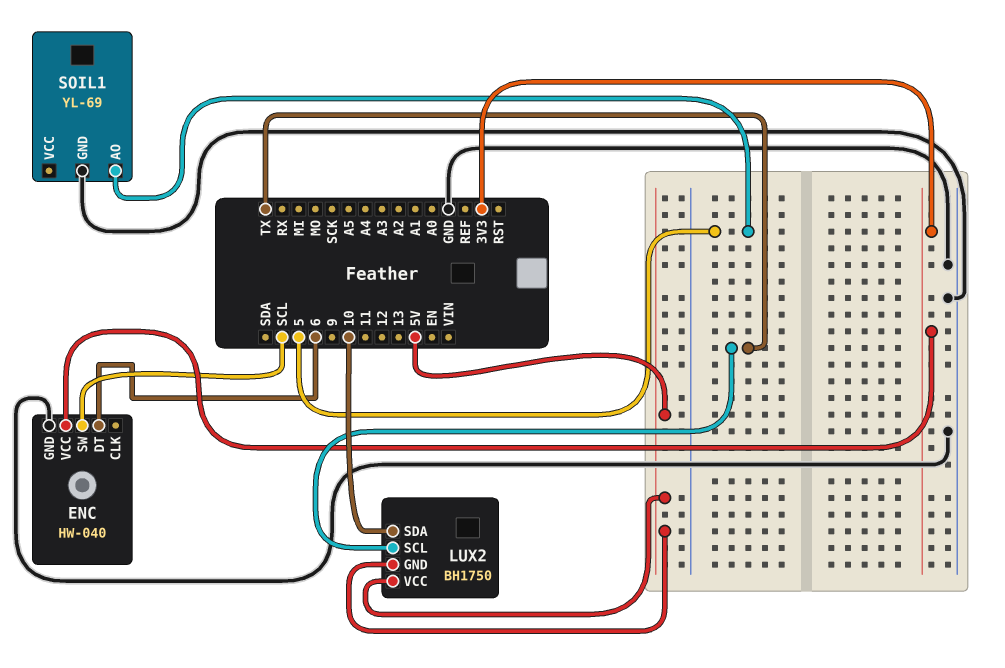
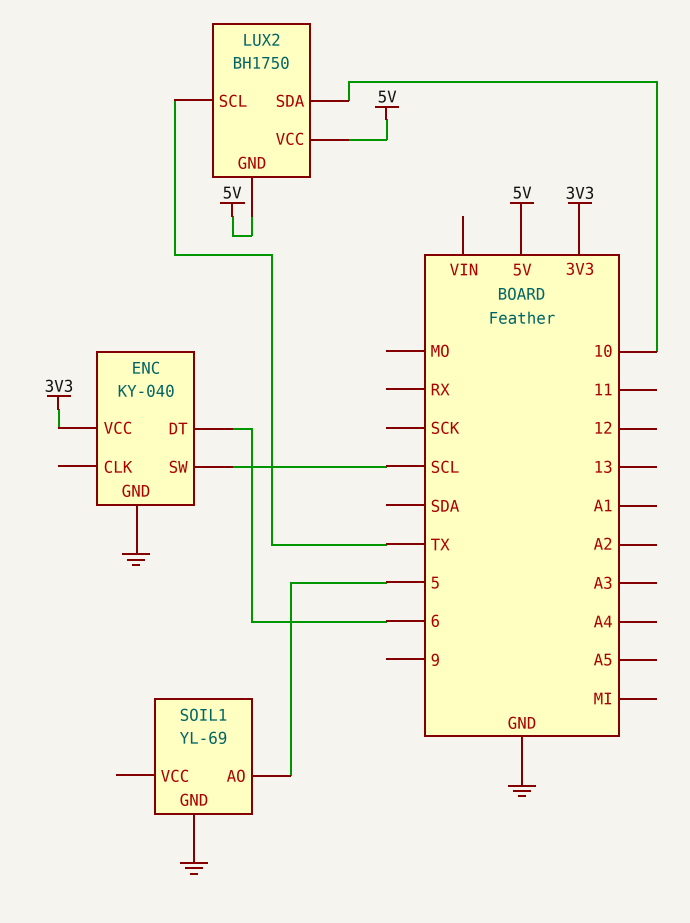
ENC: HW-040 -> KY-040

